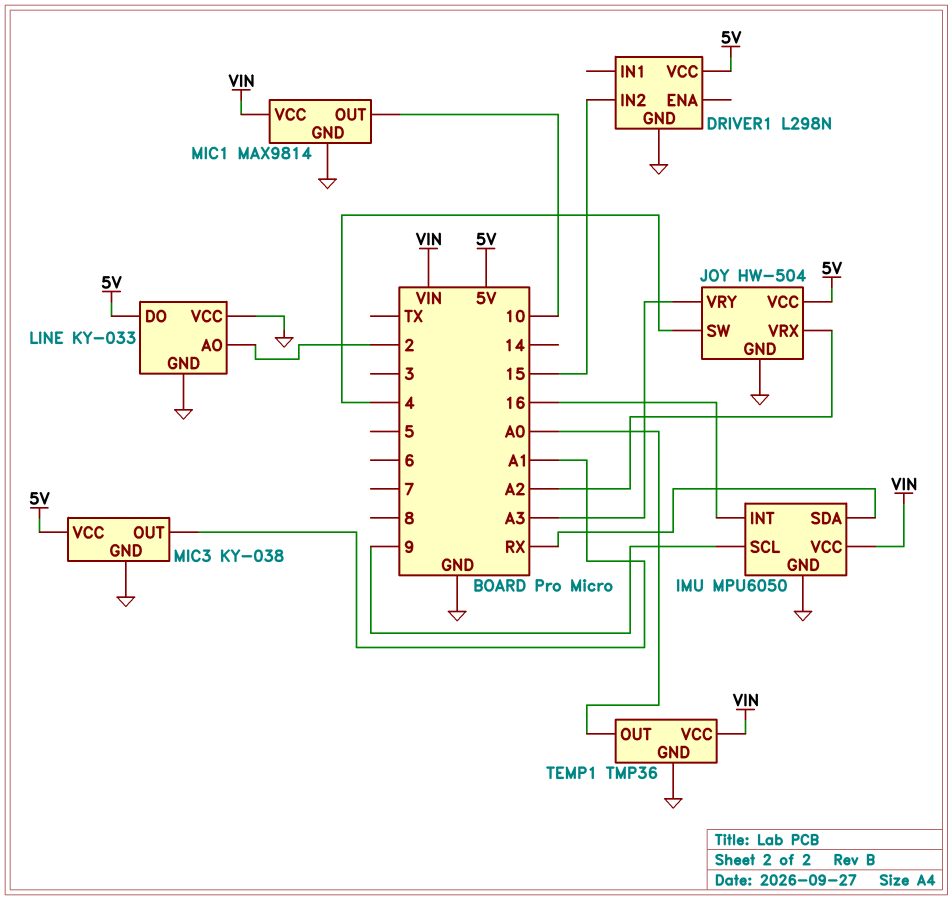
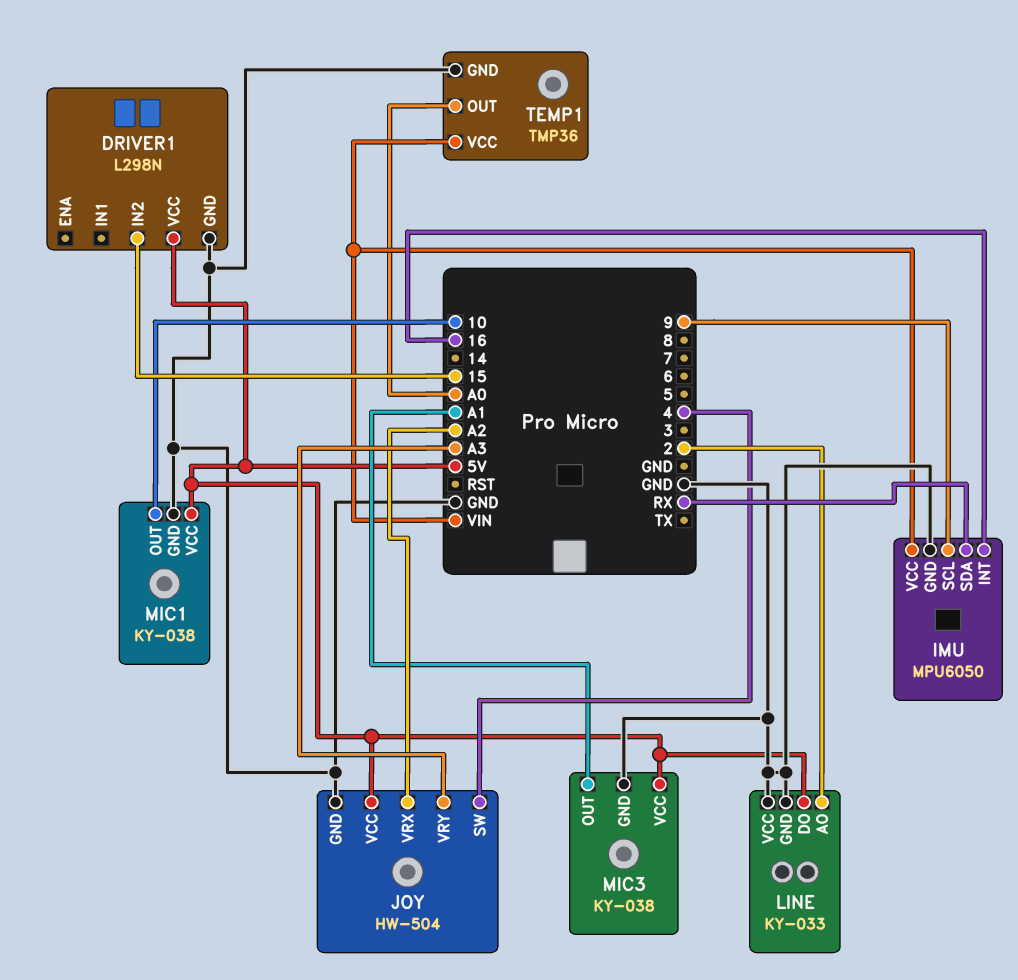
MIC1: MAX9814 -> KY-038
MIC1 pin VCC: VIN -> 5V

